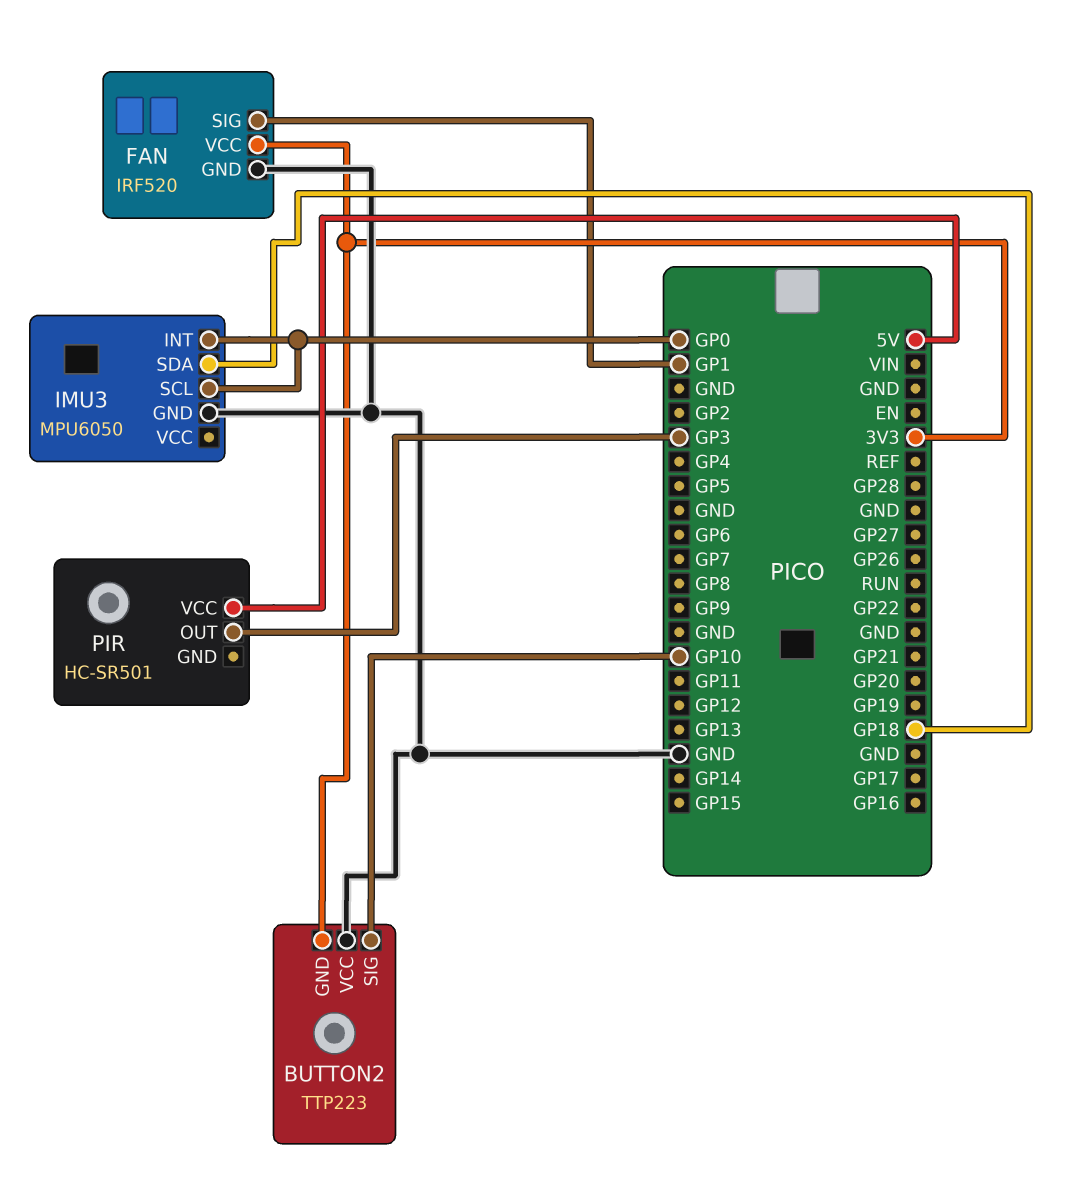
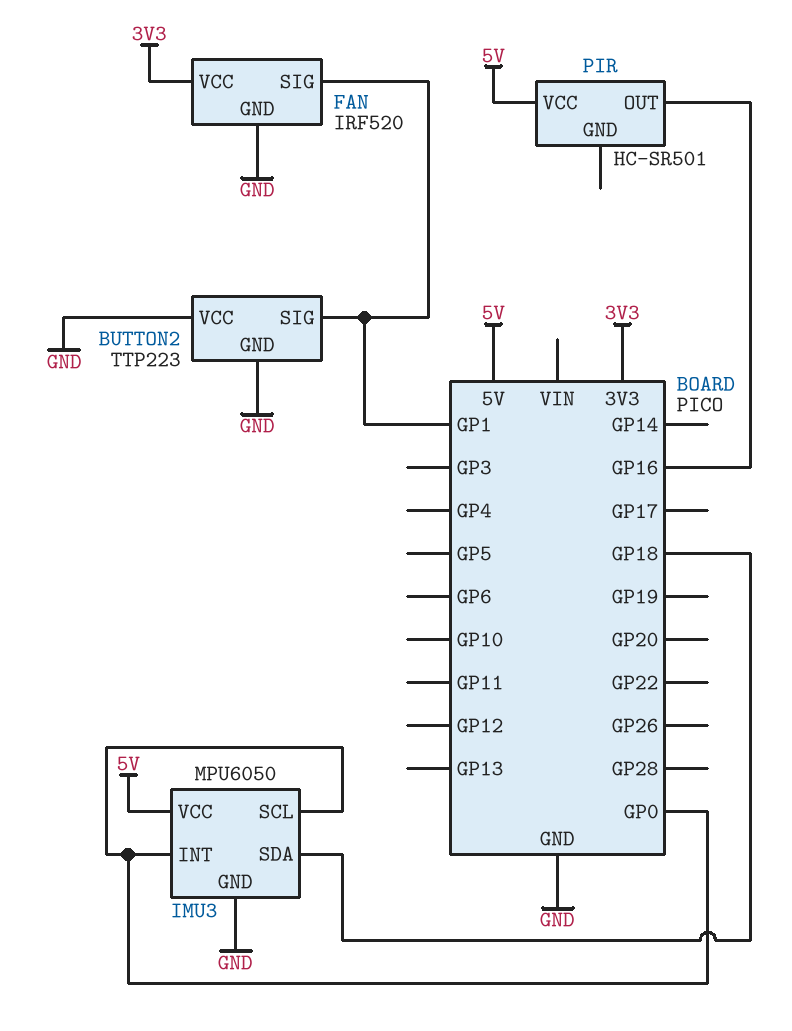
BUTTON2 pin GND: 3V3 -> GND
BUTTON2 pin SIG: GP10 -> GP1
IMU3 pin VCC: none -> 5V
PIR pin OUT: GP3 -> GP16

